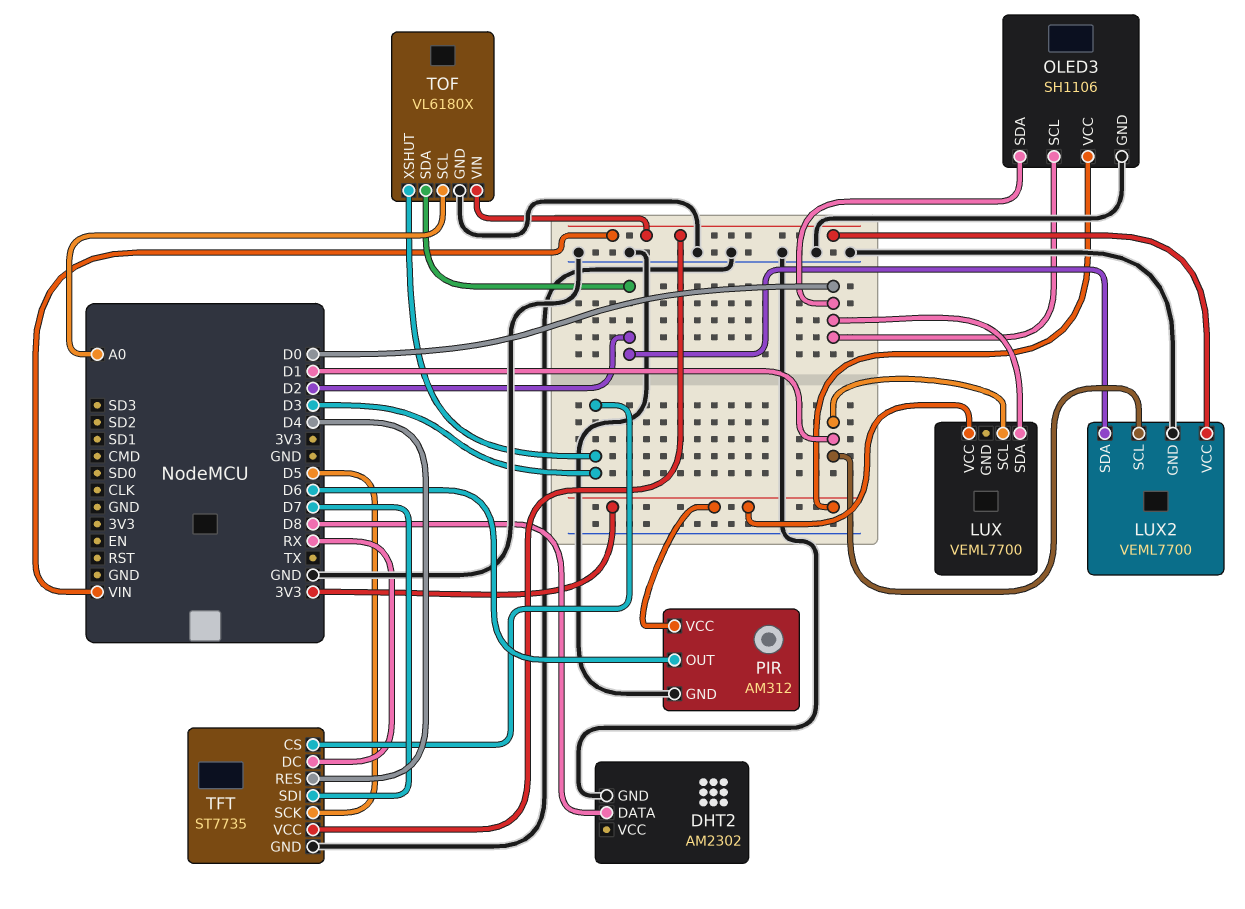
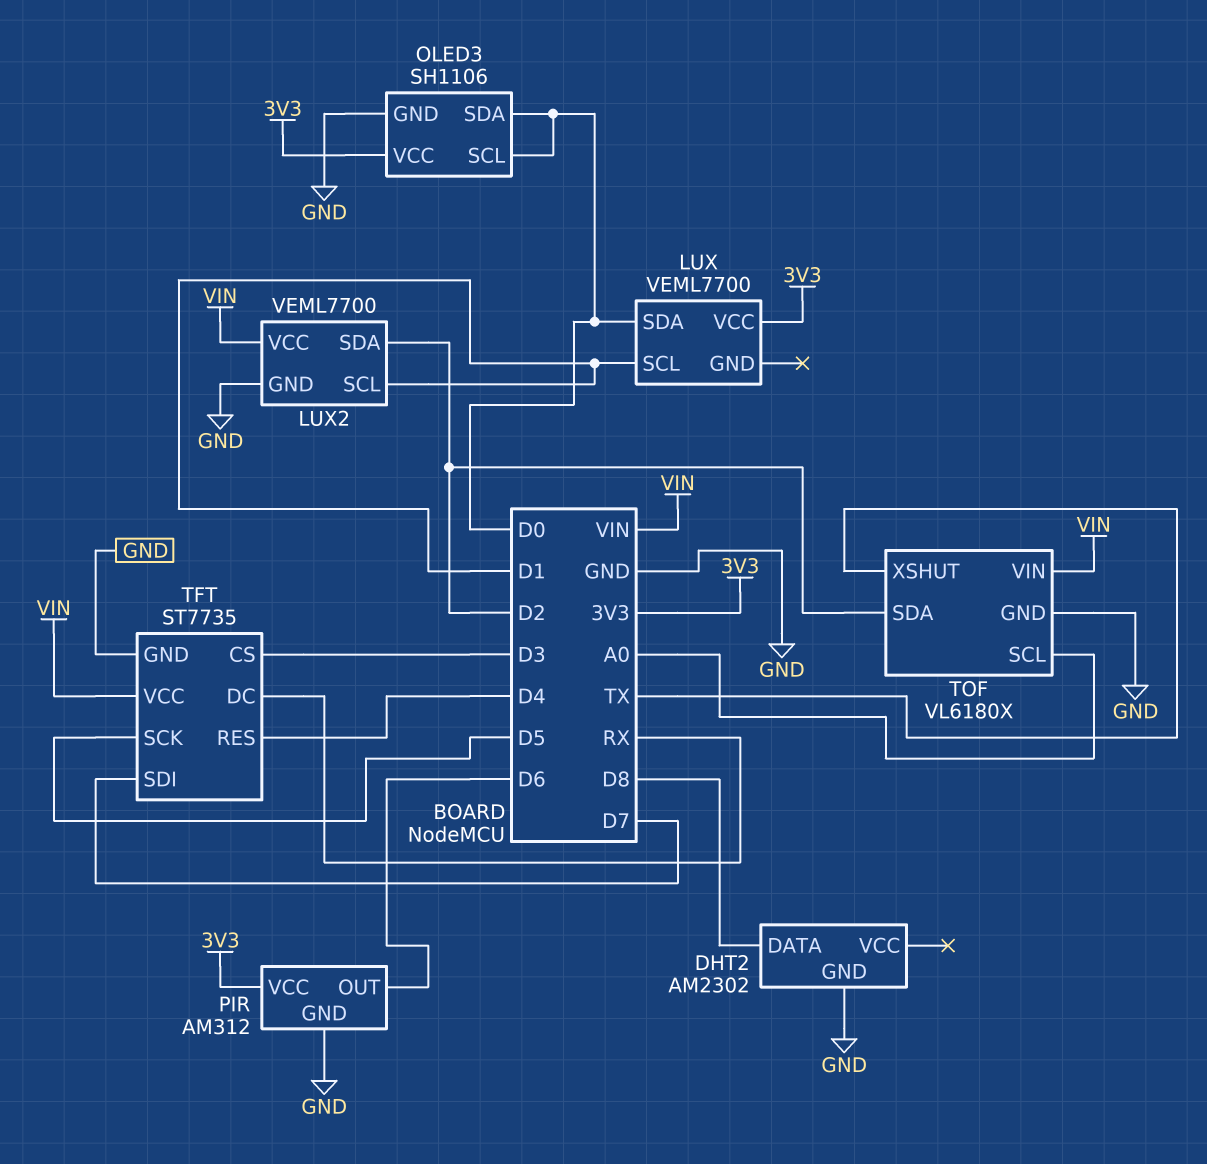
TOF pin XSHUT: D3 -> TX

